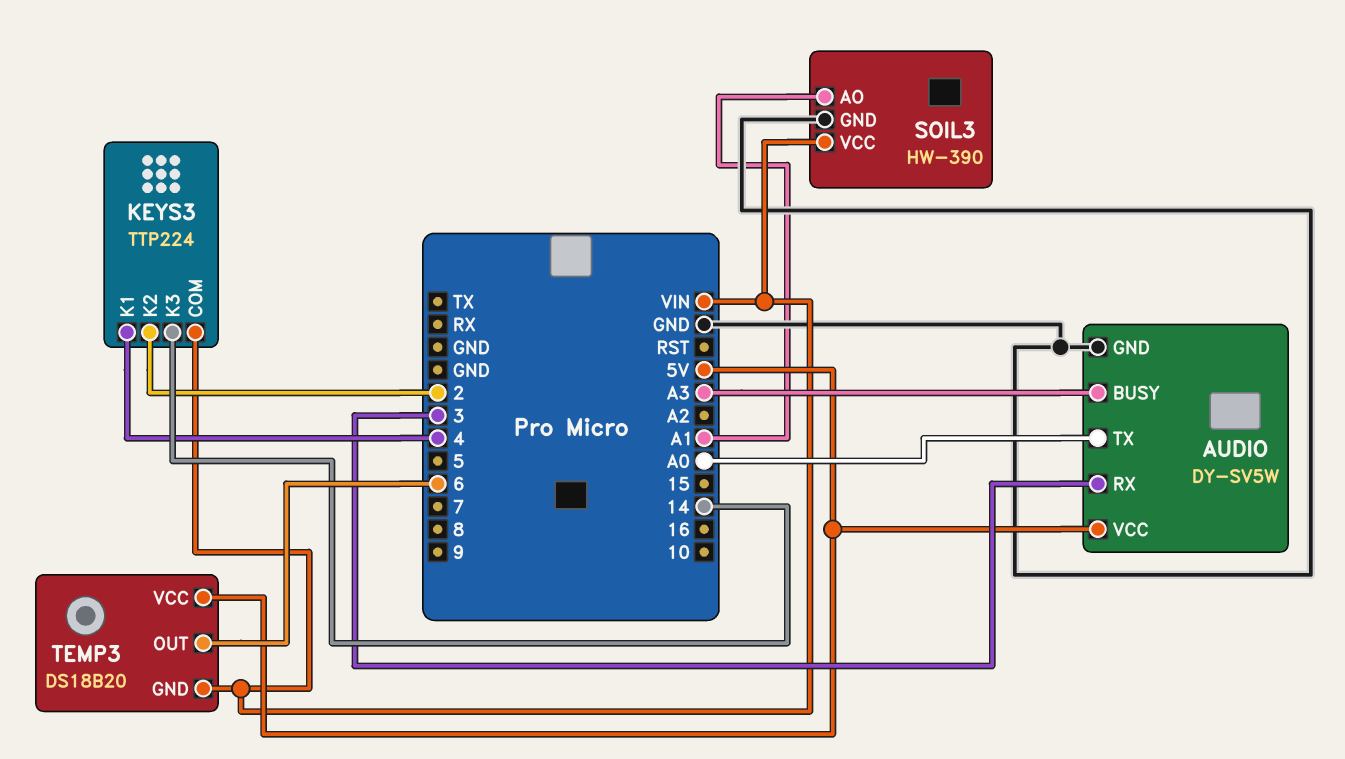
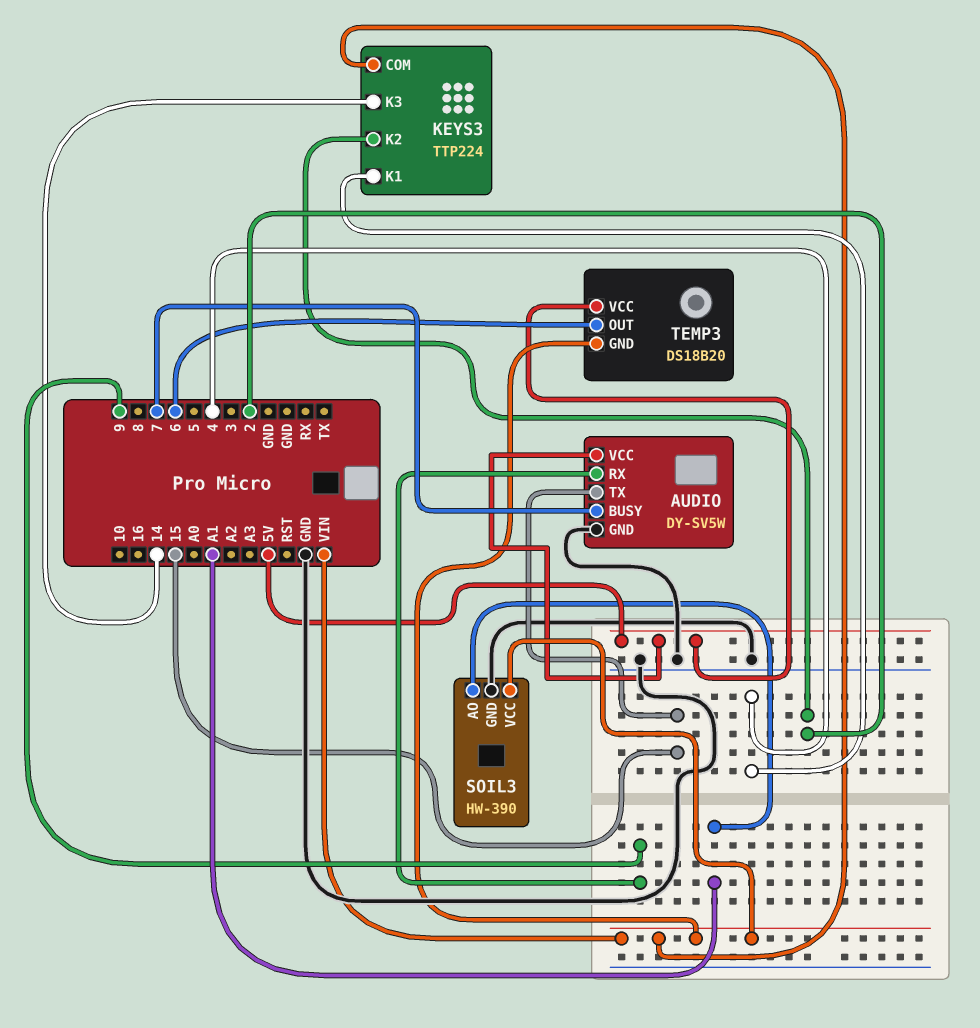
AUDIO pin BUSY: A3 -> 7
AUDIO pin RX: 3 -> 9
AUDIO pin TX: A0 -> 15

